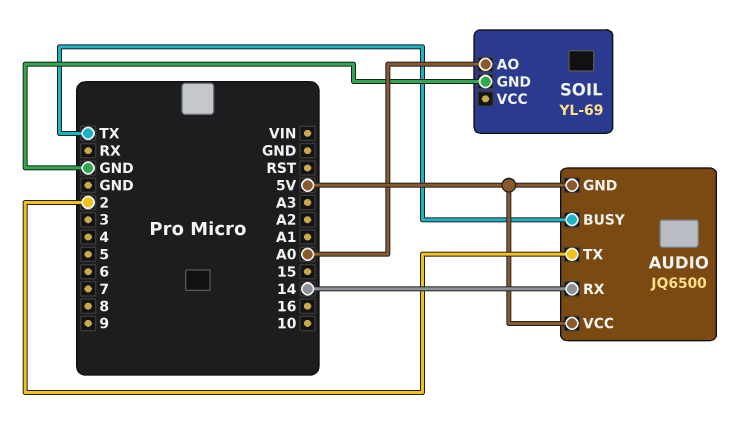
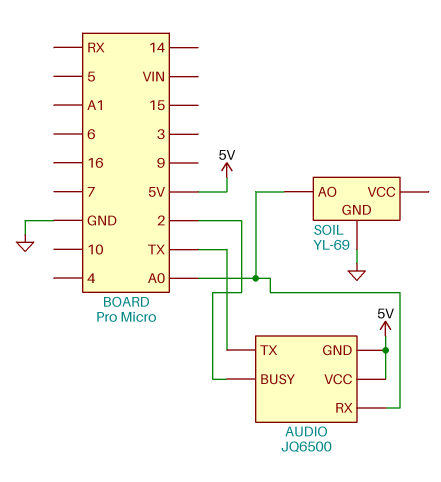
AUDIO pin BUSY: TX -> 2
AUDIO pin RX: 14 -> A0
AUDIO pin TX: 2 -> TX

